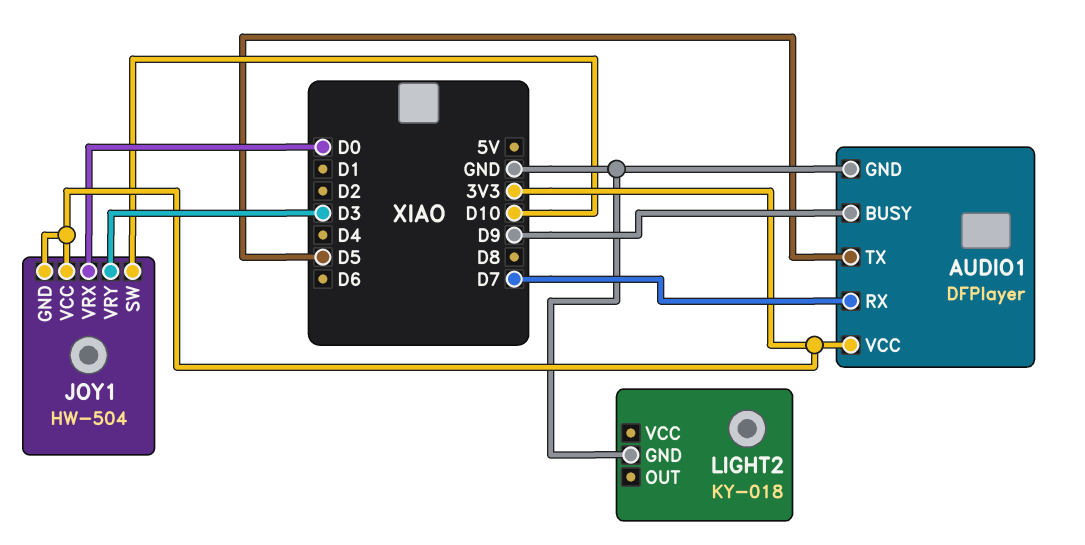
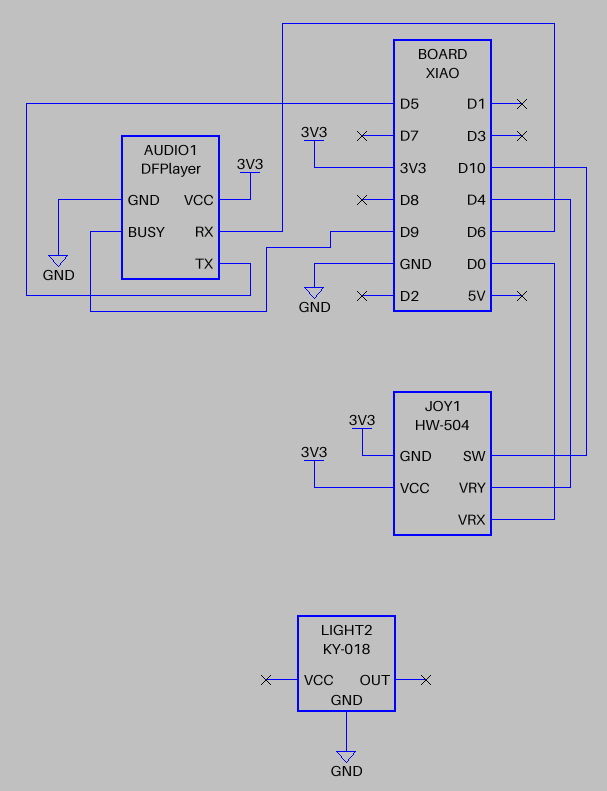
AUDIO1 pin RX: D7 -> D6
JOY1 pin VRY: D3 -> D4

